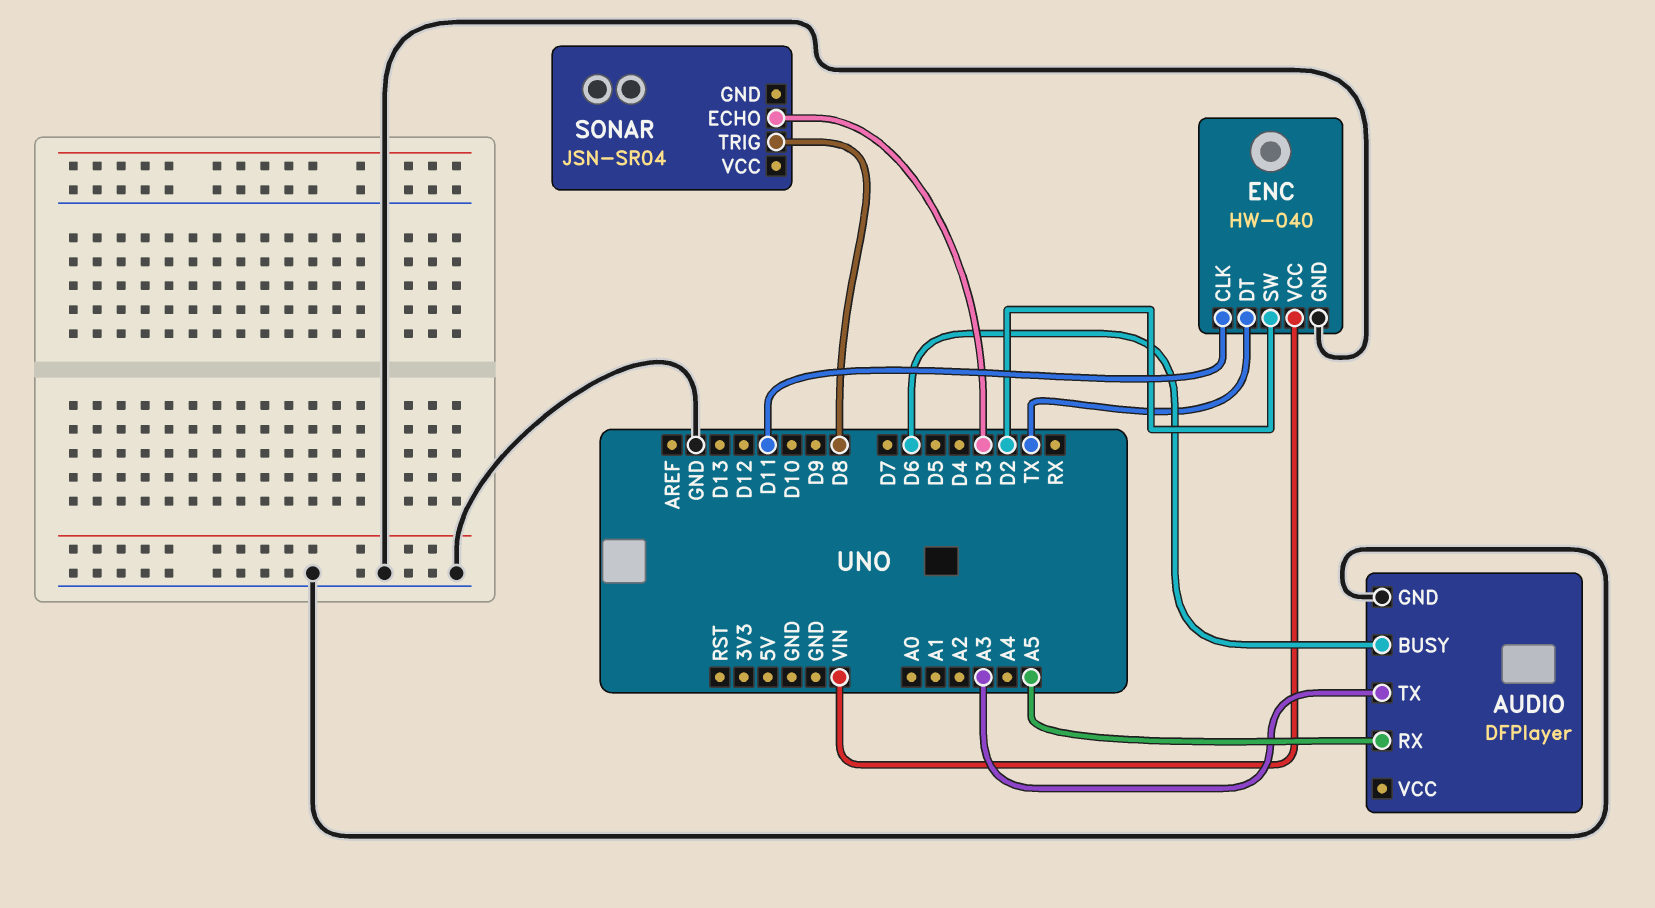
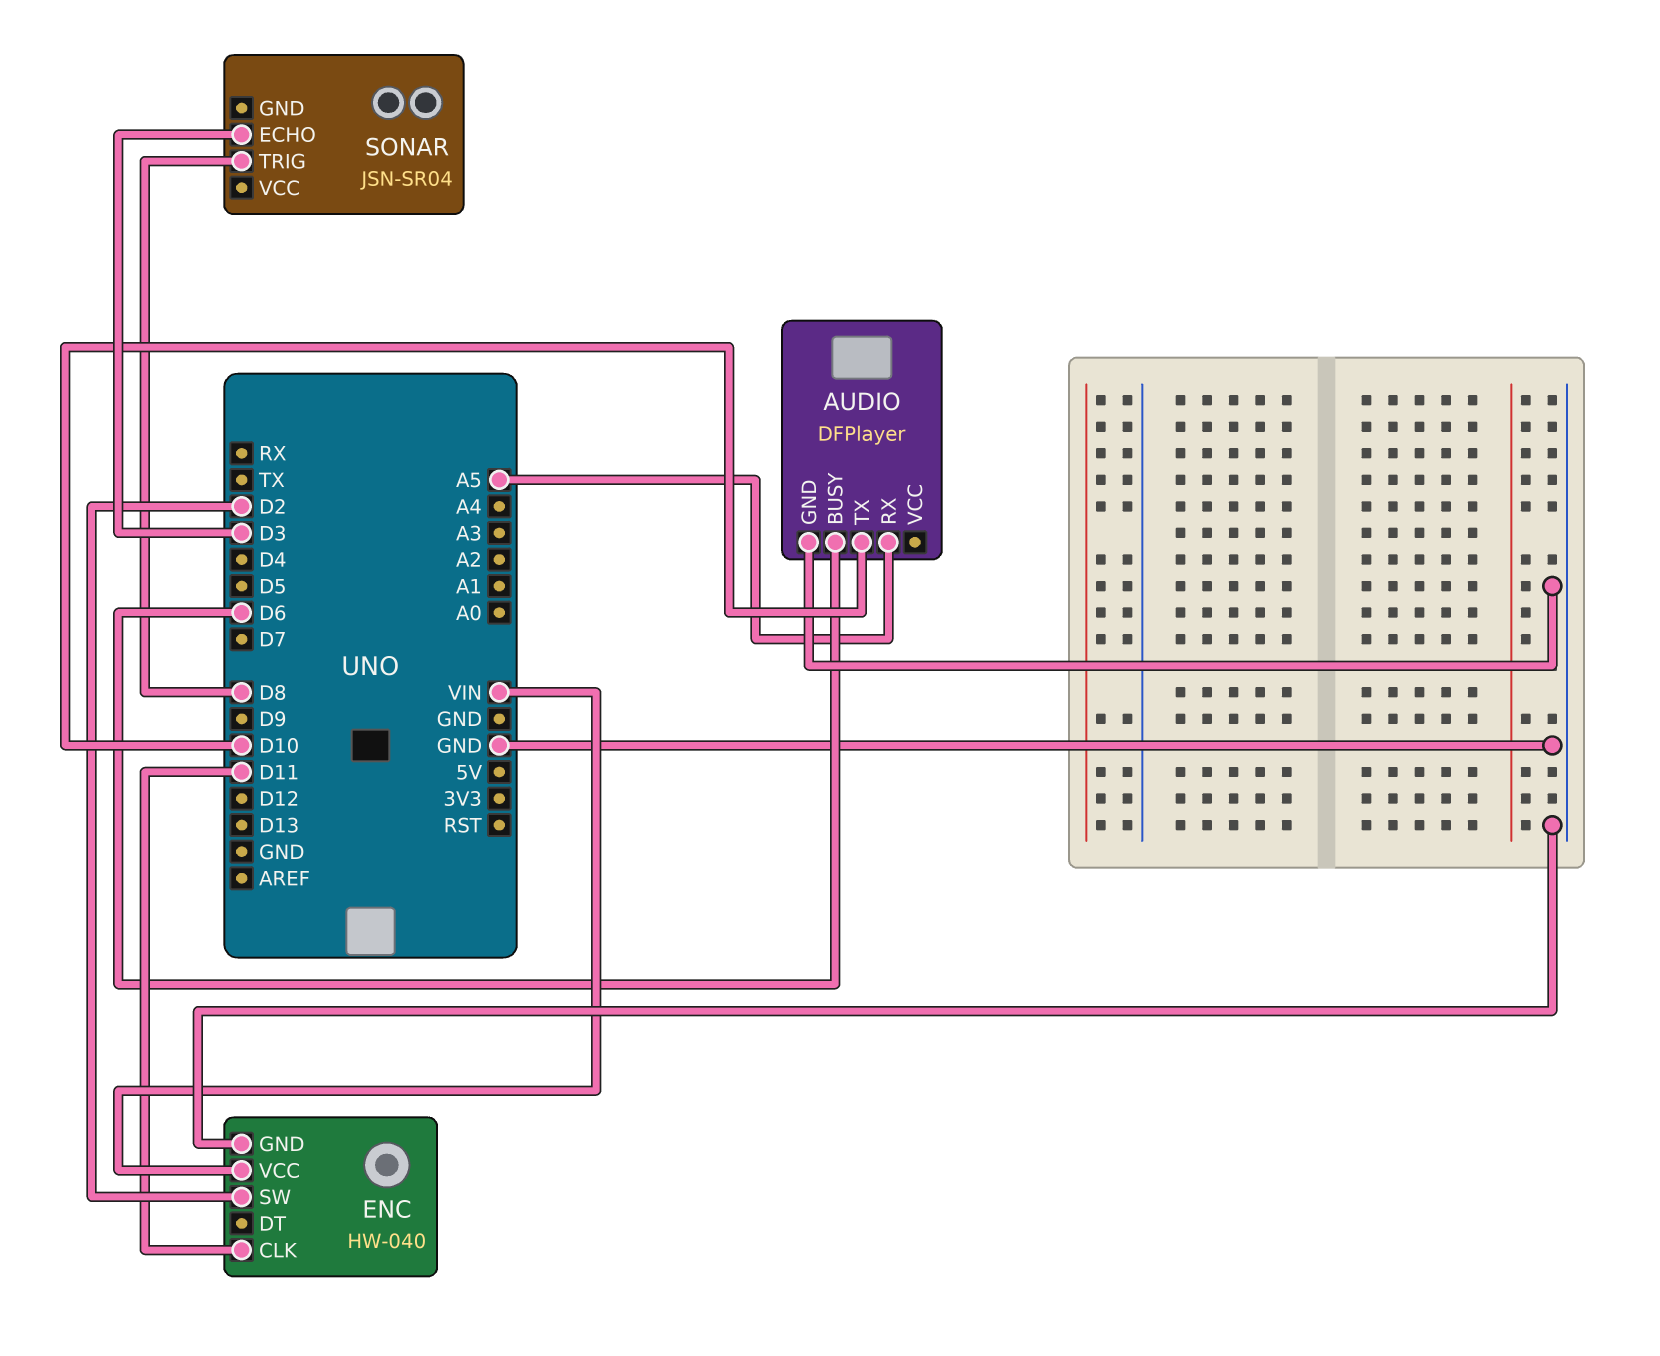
AUDIO pin TX: A3 -> D10
ENC pin DT: TX -> none

